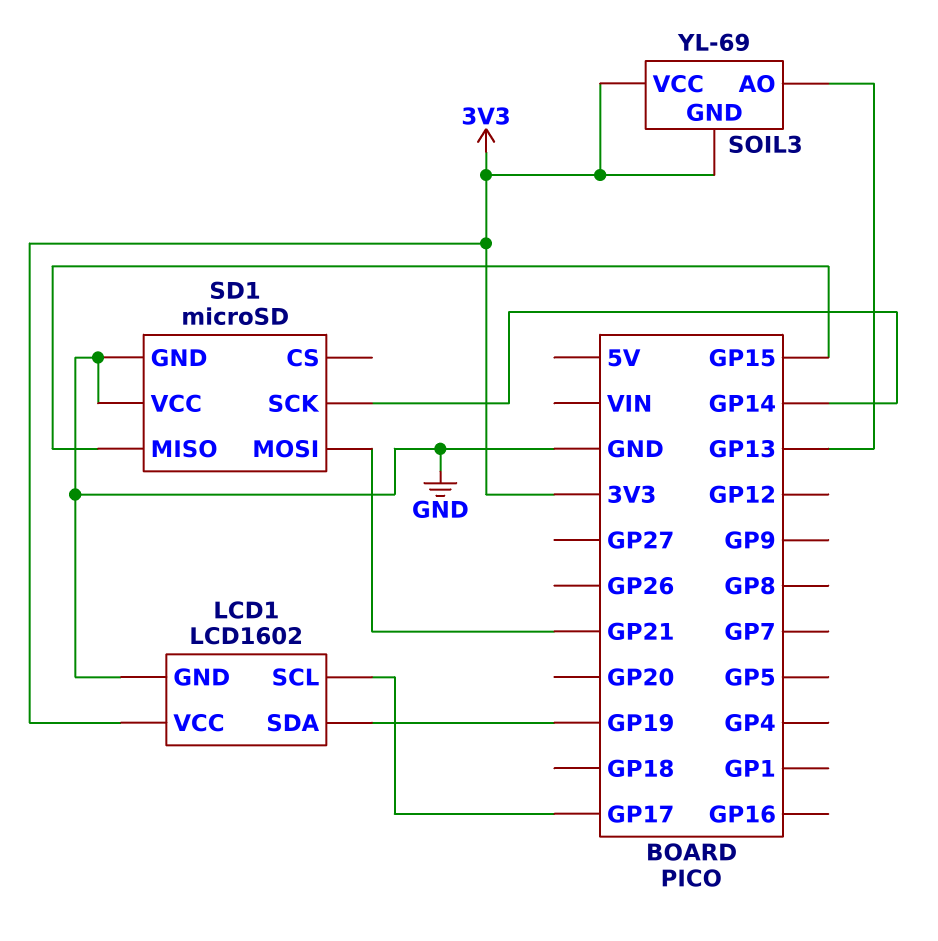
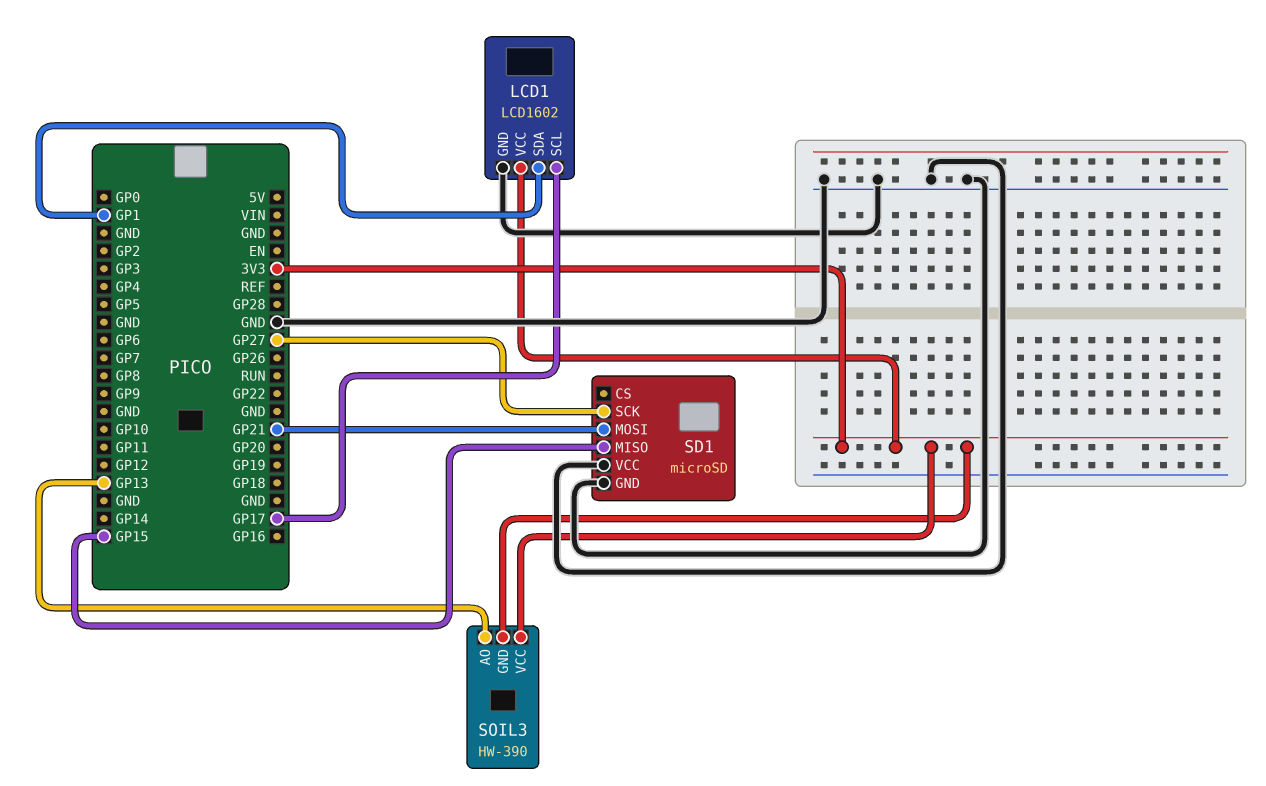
LCD1 pin SDA: GP19 -> GP1
SD1 pin SCK: GP14 -> GP27
SOIL3: YL-69 -> HW-390

